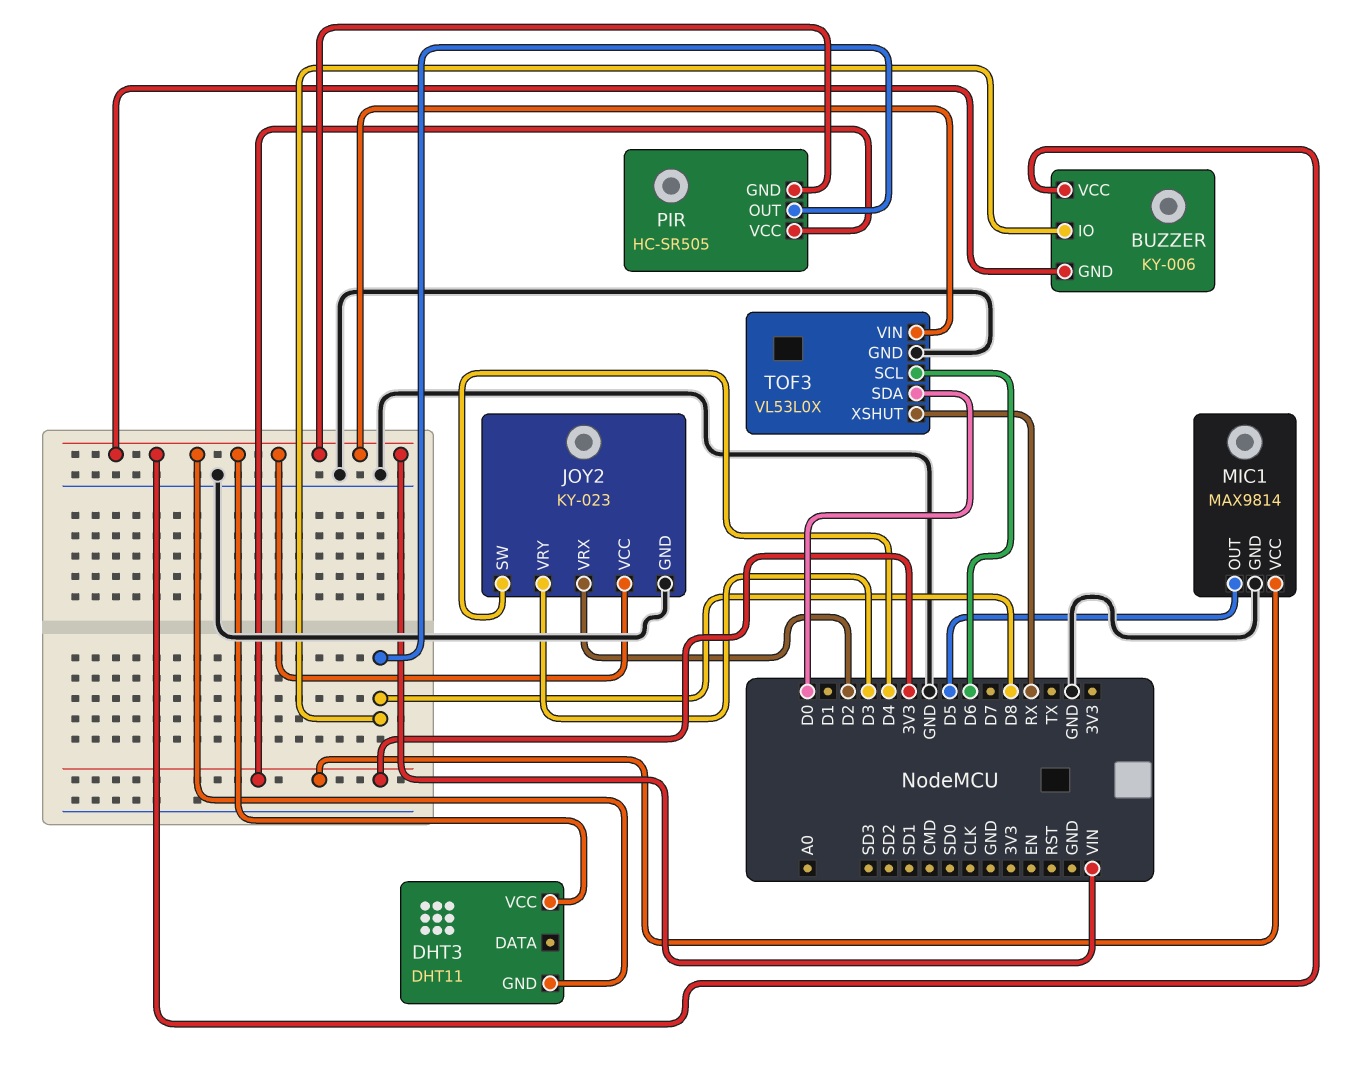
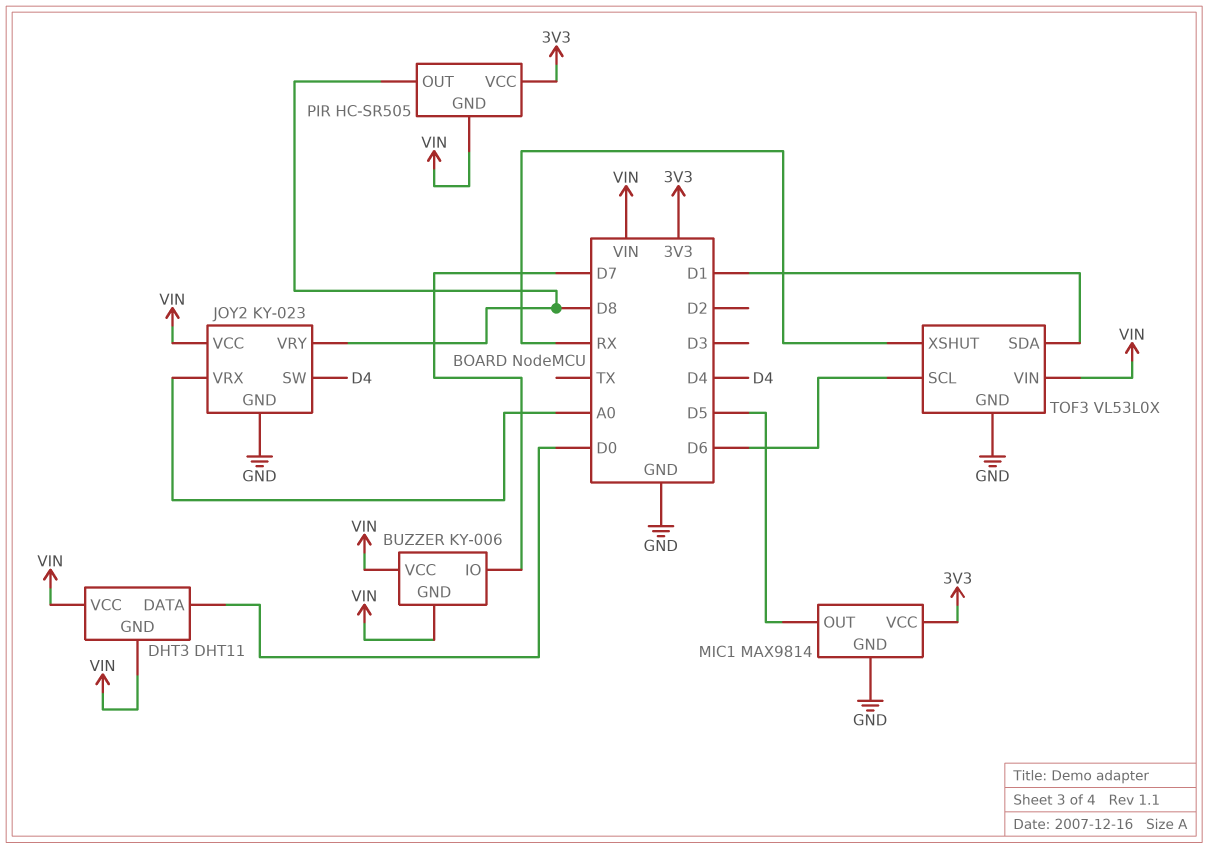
BUZZER pin IO: D8 -> D7
DHT3 pin DATA: none -> D0
JOY2 pin VRX: D2 -> A0
JOY2 pin VRY: D3 -> D8
TOF3 pin SDA: D0 -> D1

